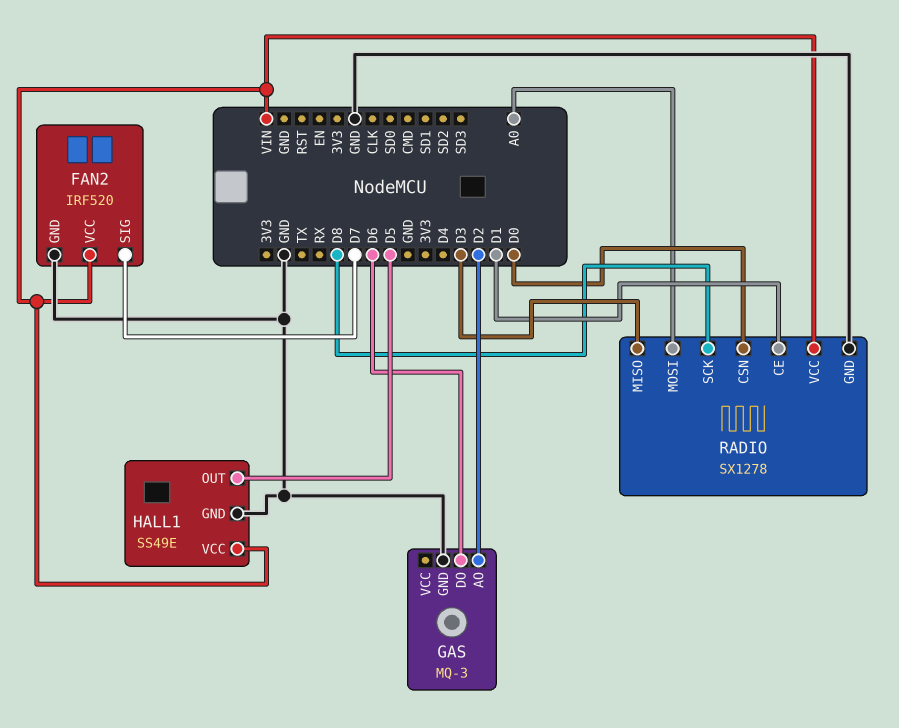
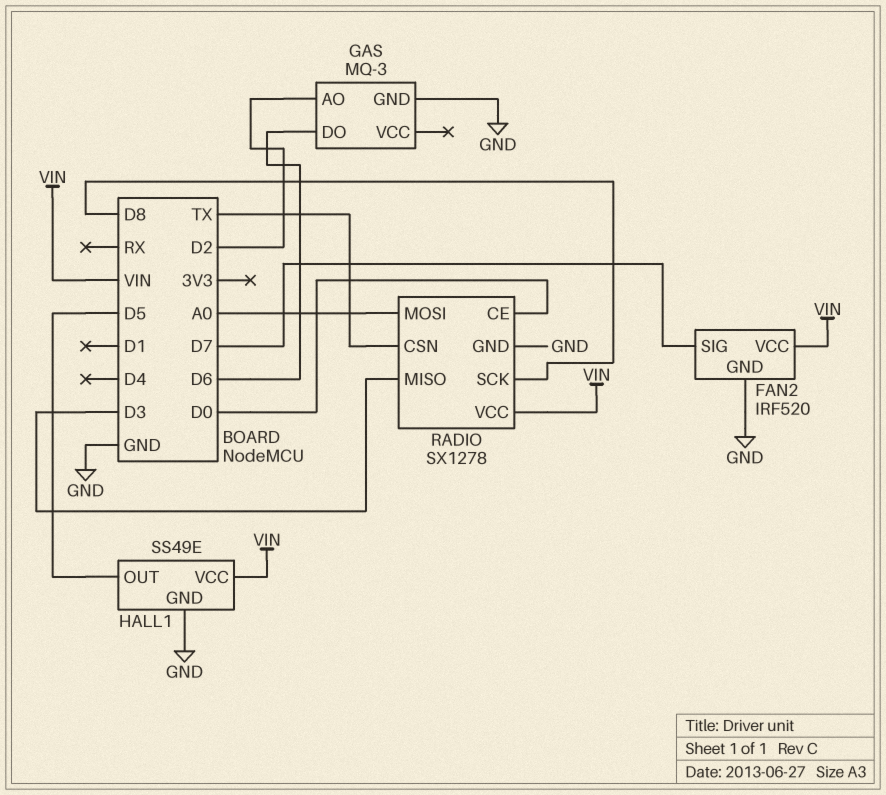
RADIO pin CE: D1 -> D0
RADIO pin CSN: D0 -> TX

